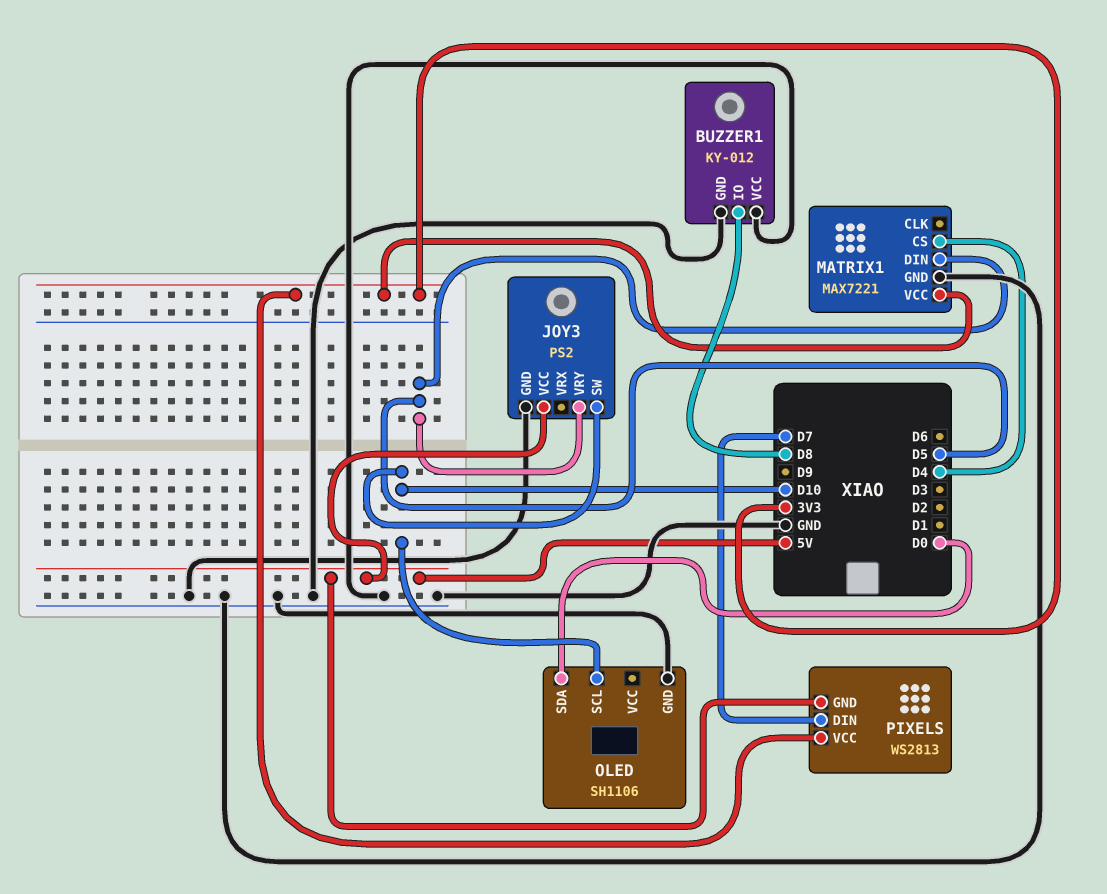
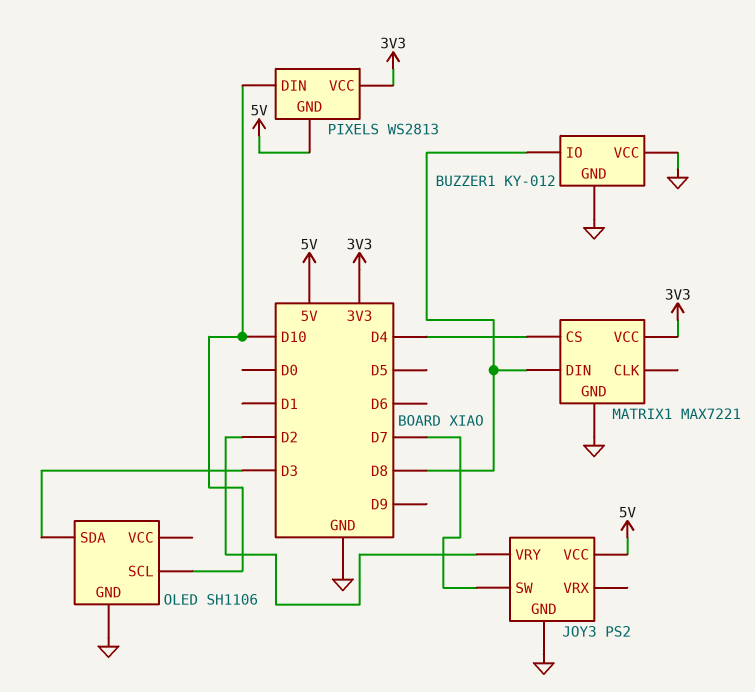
JOY3 pin SW: D10 -> D7
JOY3 pin VRY: D5 -> D2
MATRIX1 pin DIN: D5 -> D8
OLED pin SDA: D0 -> D3
PIXELS pin DIN: D7 -> D10

